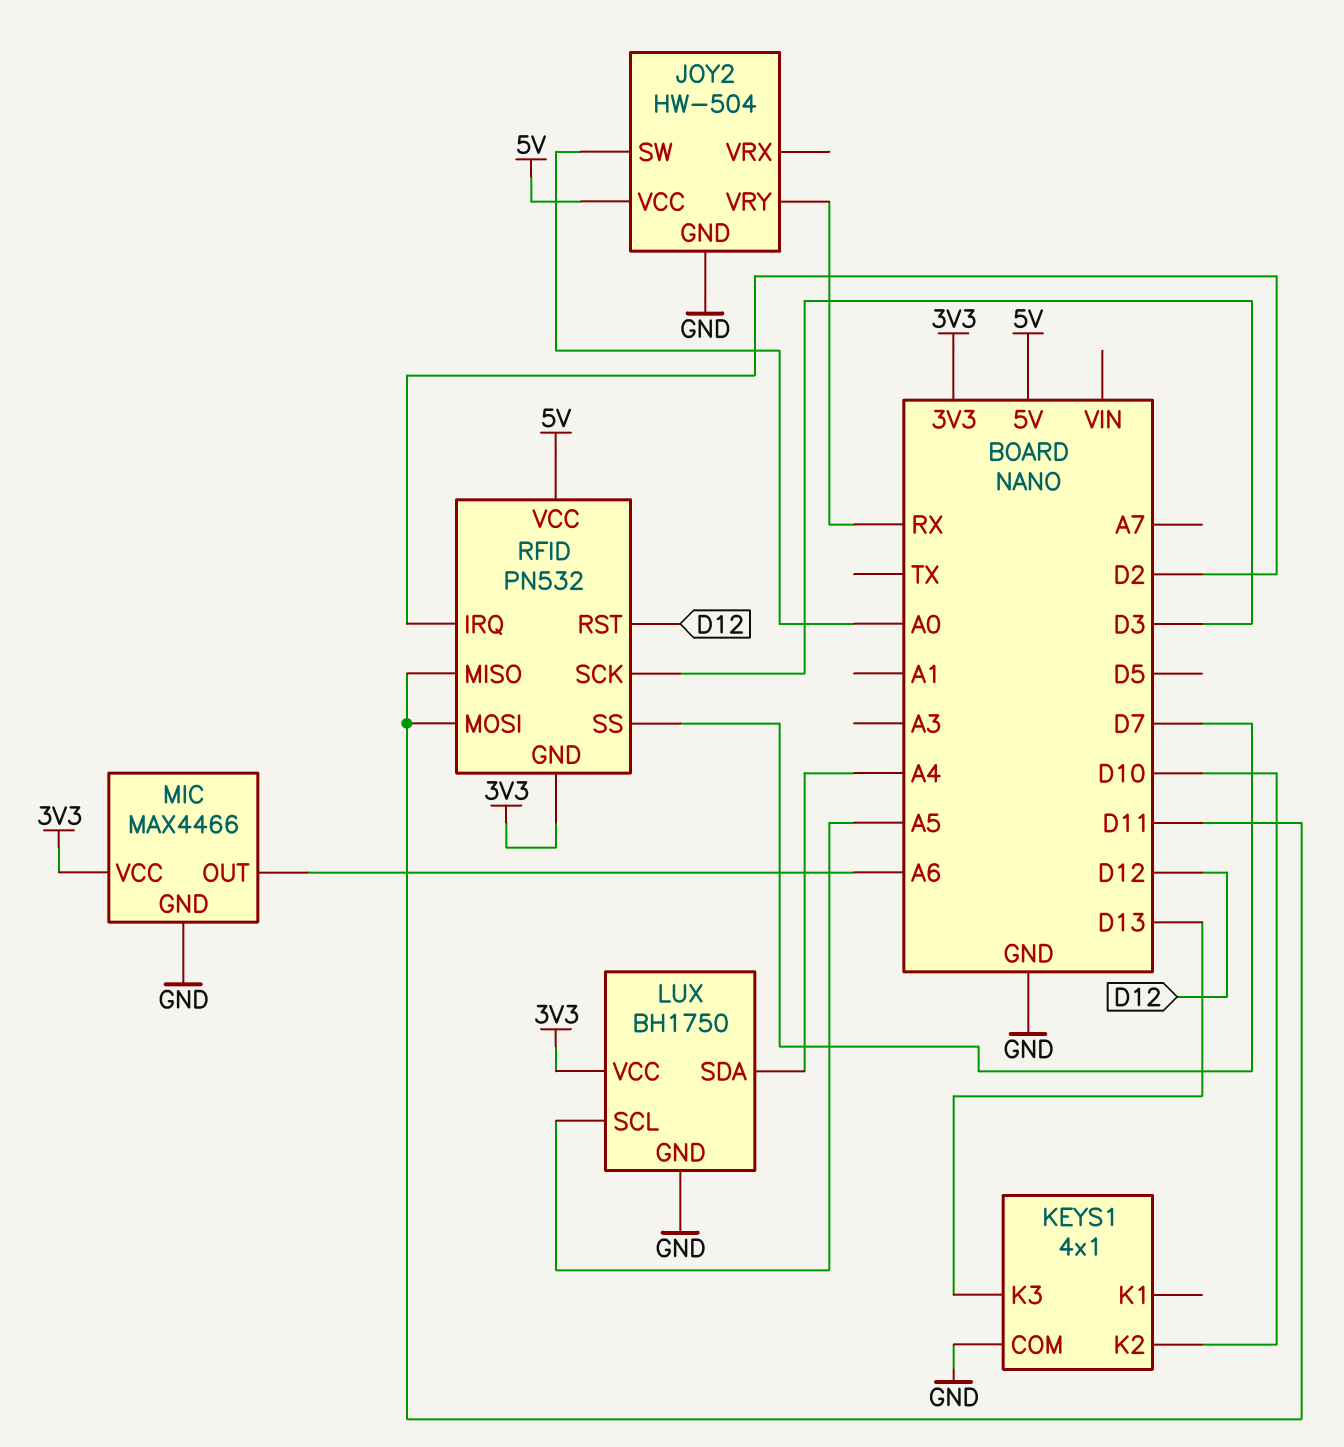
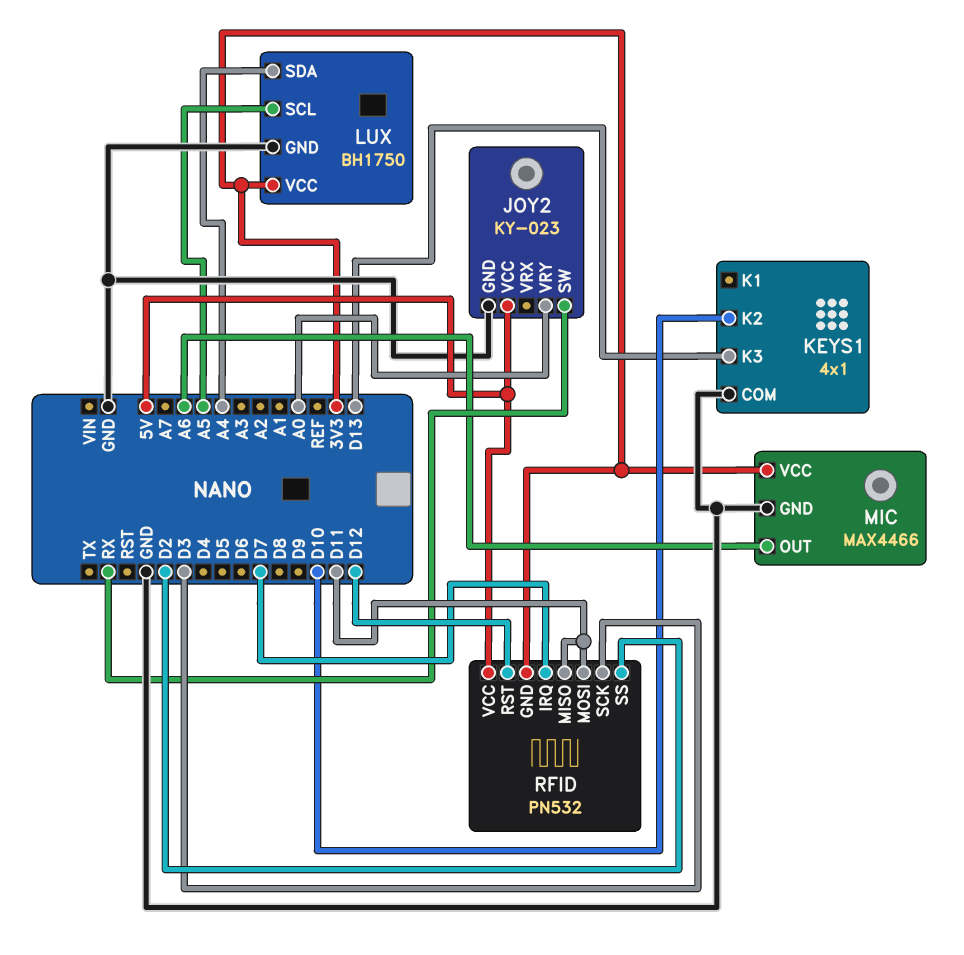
JOY2: HW-504 -> KY-023
JOY2 pin SW: A0 -> RX
JOY2 pin VRY: RX -> A0
RFID pin IRQ: D2 -> D7
RFID pin SS: D7 -> D2

